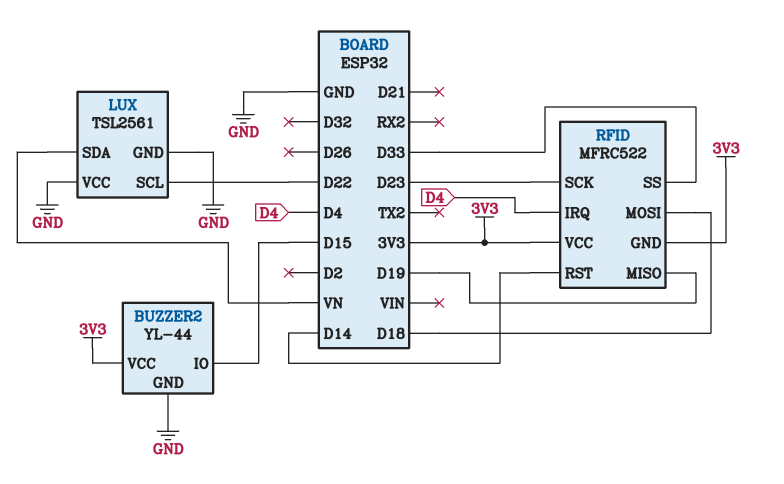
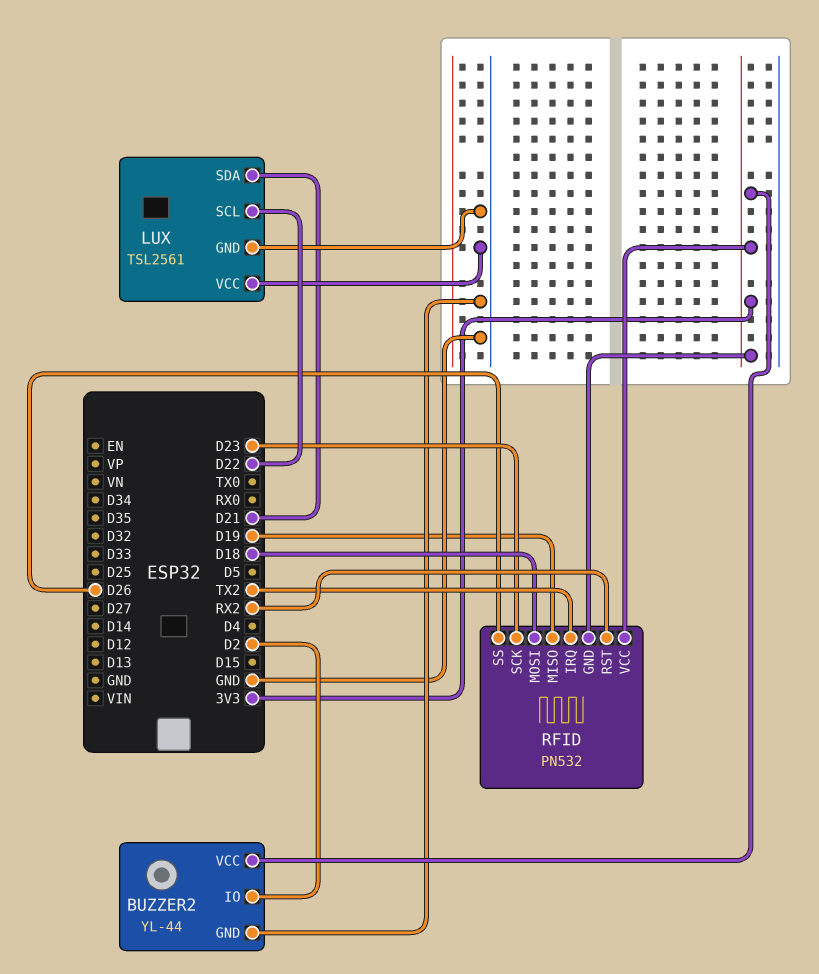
BUZZER2 pin IO: D15 -> D2
LUX pin SDA: VN -> D21
RFID: MFRC522 -> PN532
RFID pin IRQ: D4 -> TX2
RFID pin RST: D14 -> RX2
RFID pin SS: D33 -> D26

